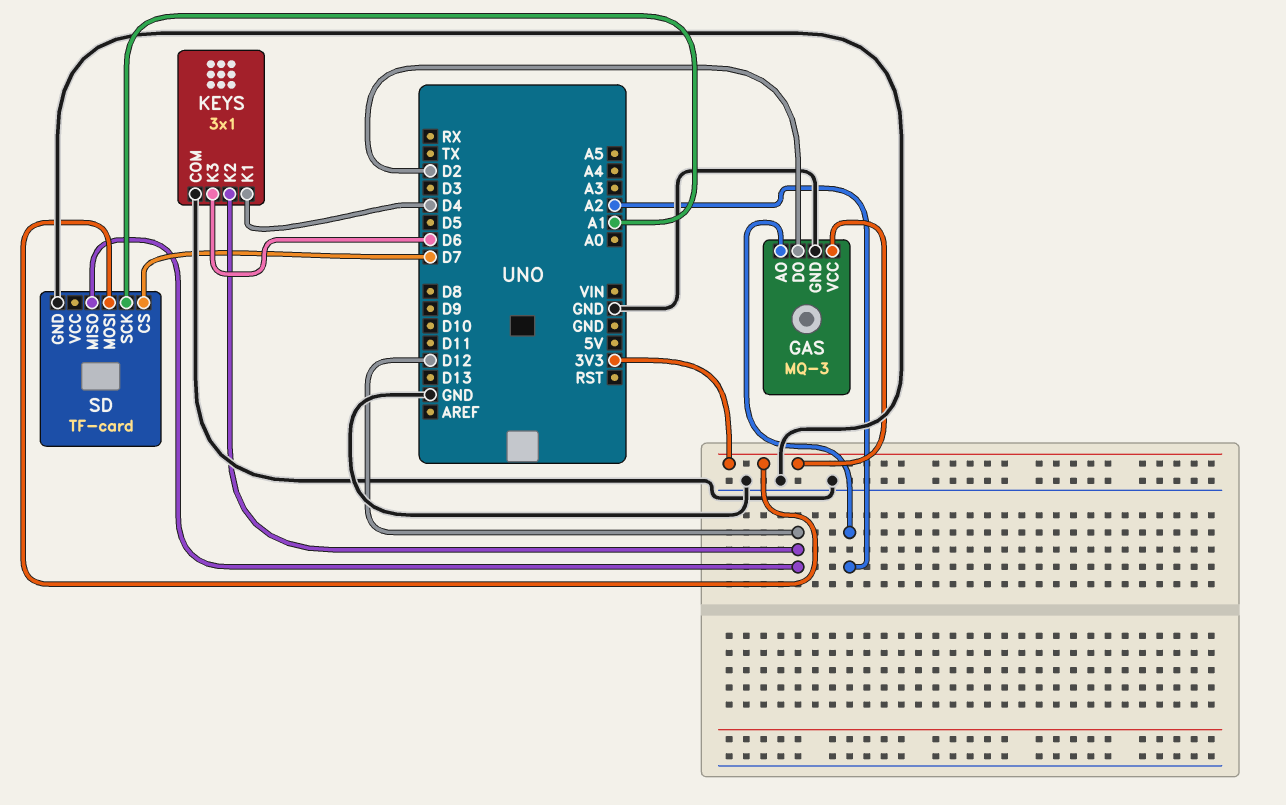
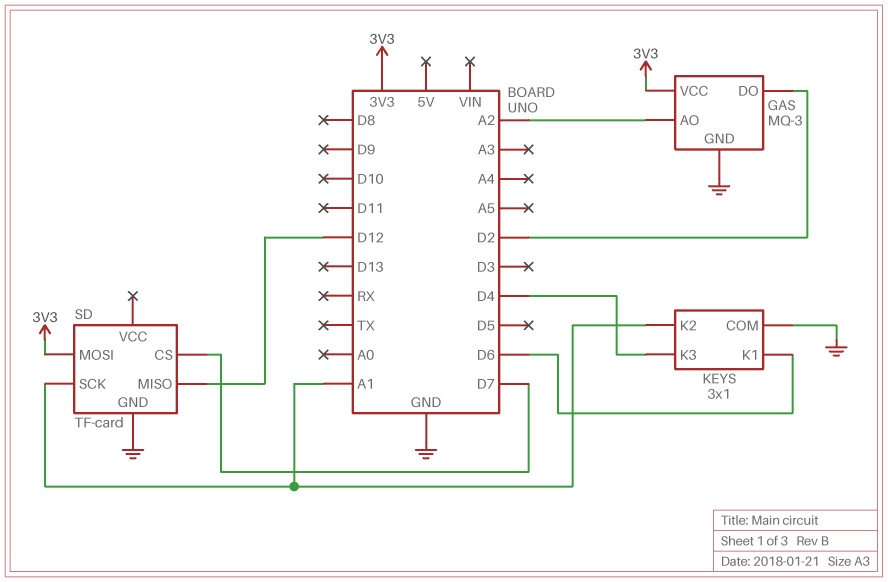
KEYS pin K1: D4 -> D6
KEYS pin K2: D12 -> A1
KEYS pin K3: D6 -> D4

